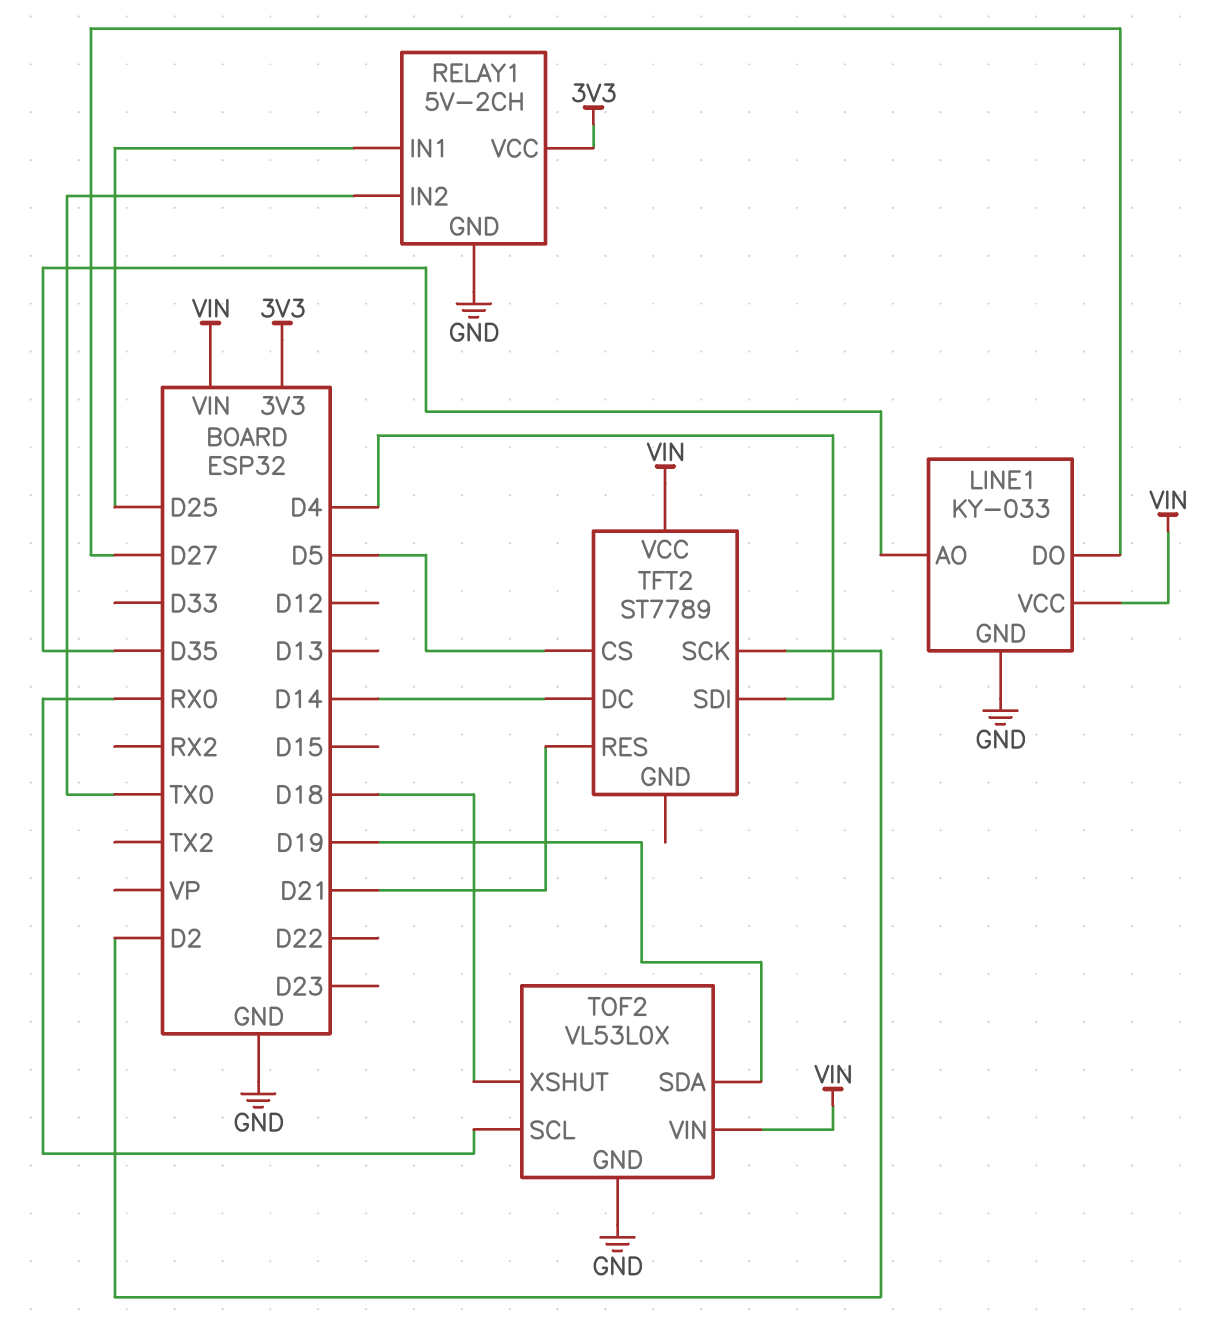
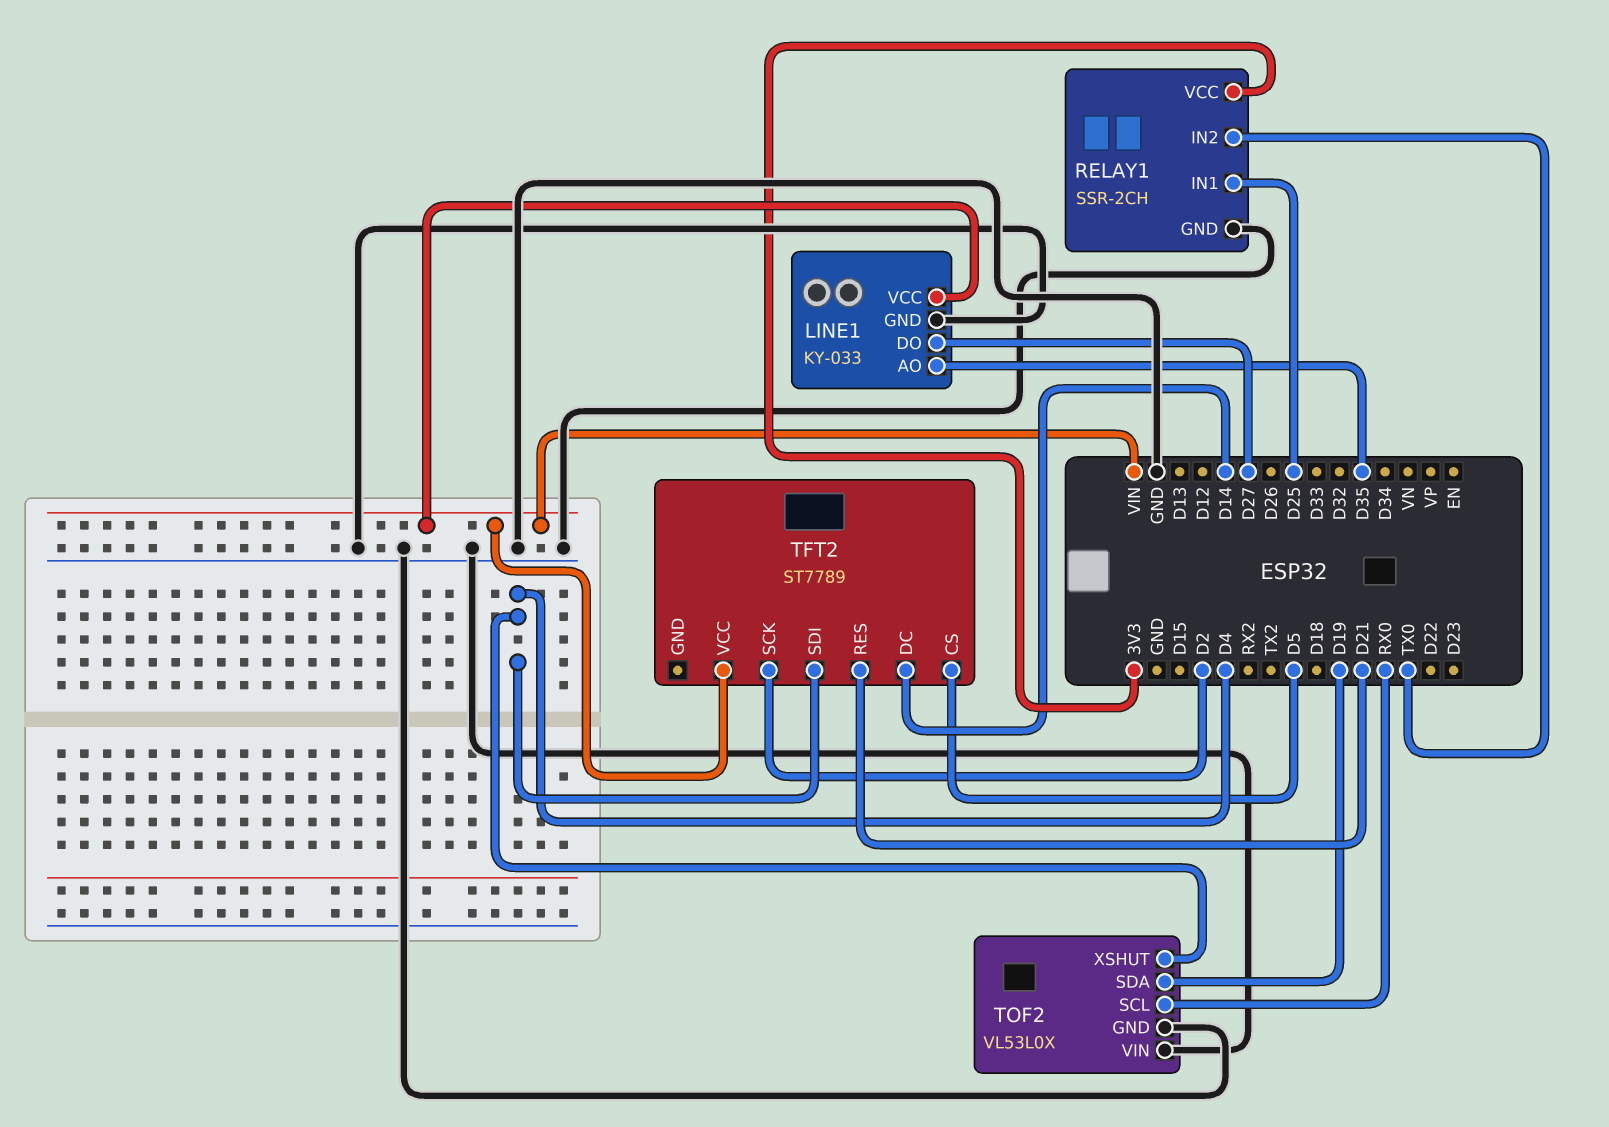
RELAY1: 5V-2CH -> SSR-2CH
TOF2 pin VIN: VIN -> GND
TOF2 pin XSHUT: D18 -> D4

